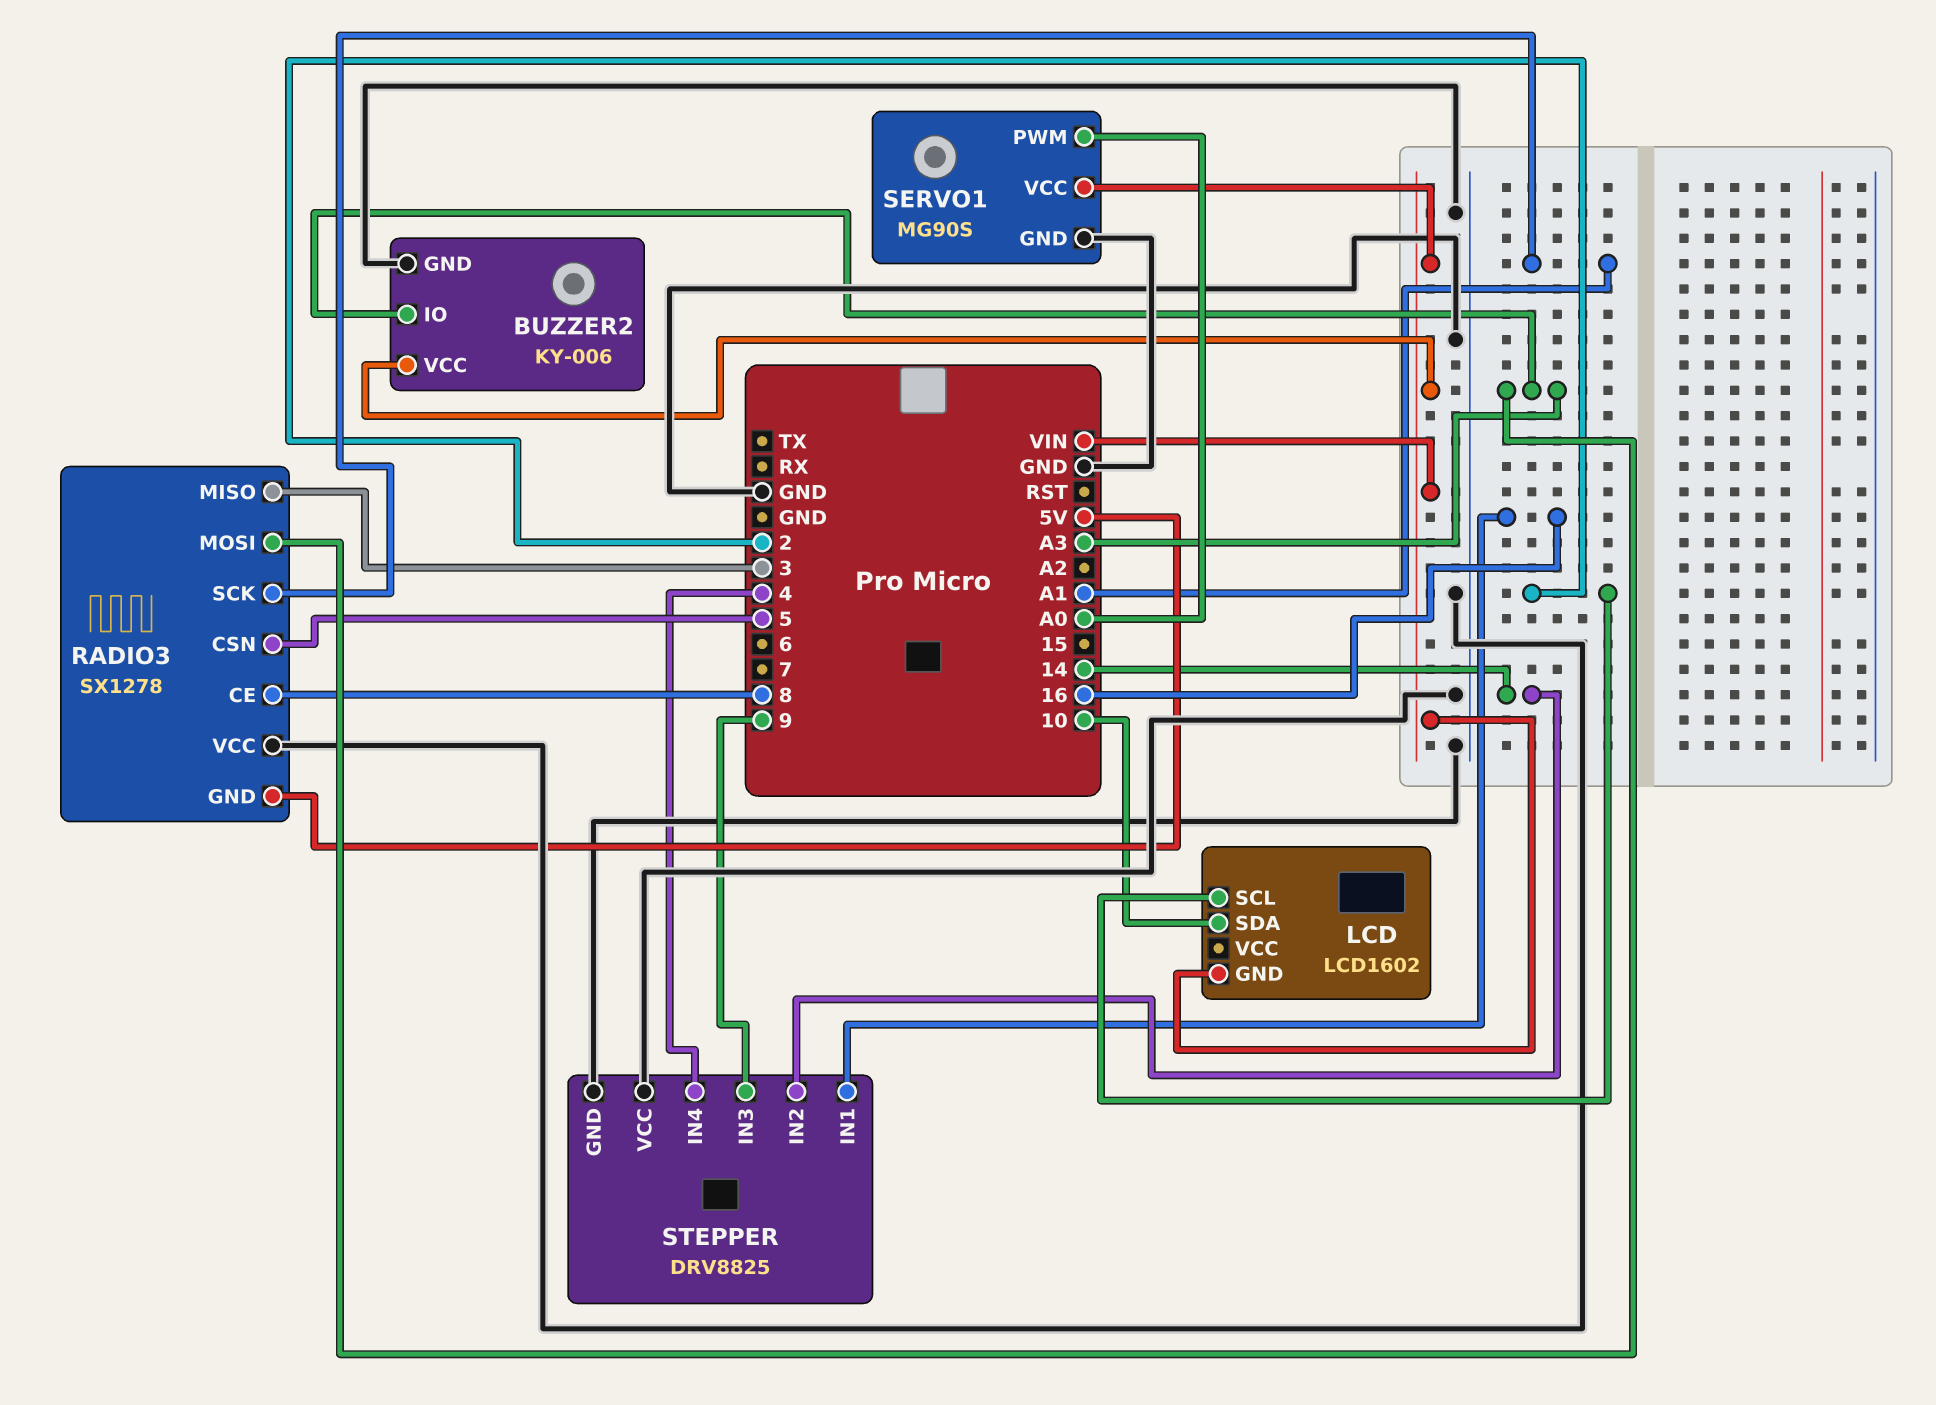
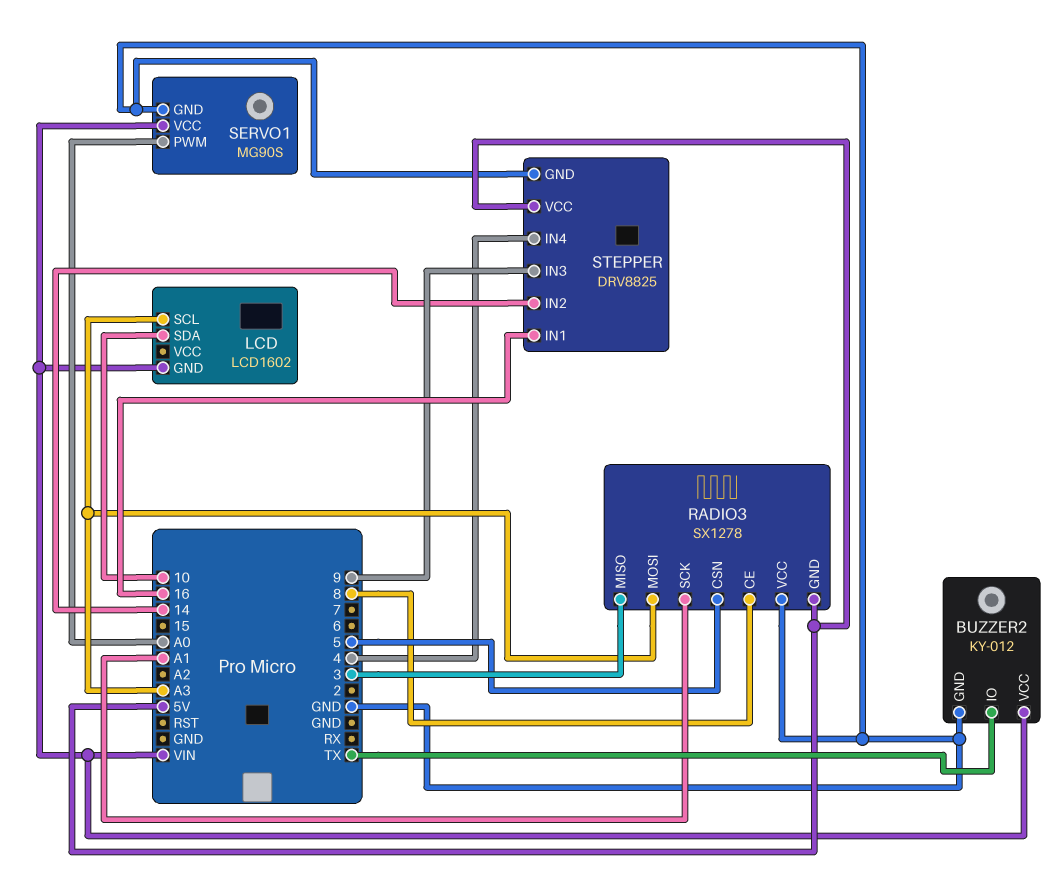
BUZZER2: KY-006 -> KY-012
BUZZER2 pin IO: A3 -> TX
LCD pin SCL: 2 -> A3
STEPPER pin VCC: GND -> 5V

